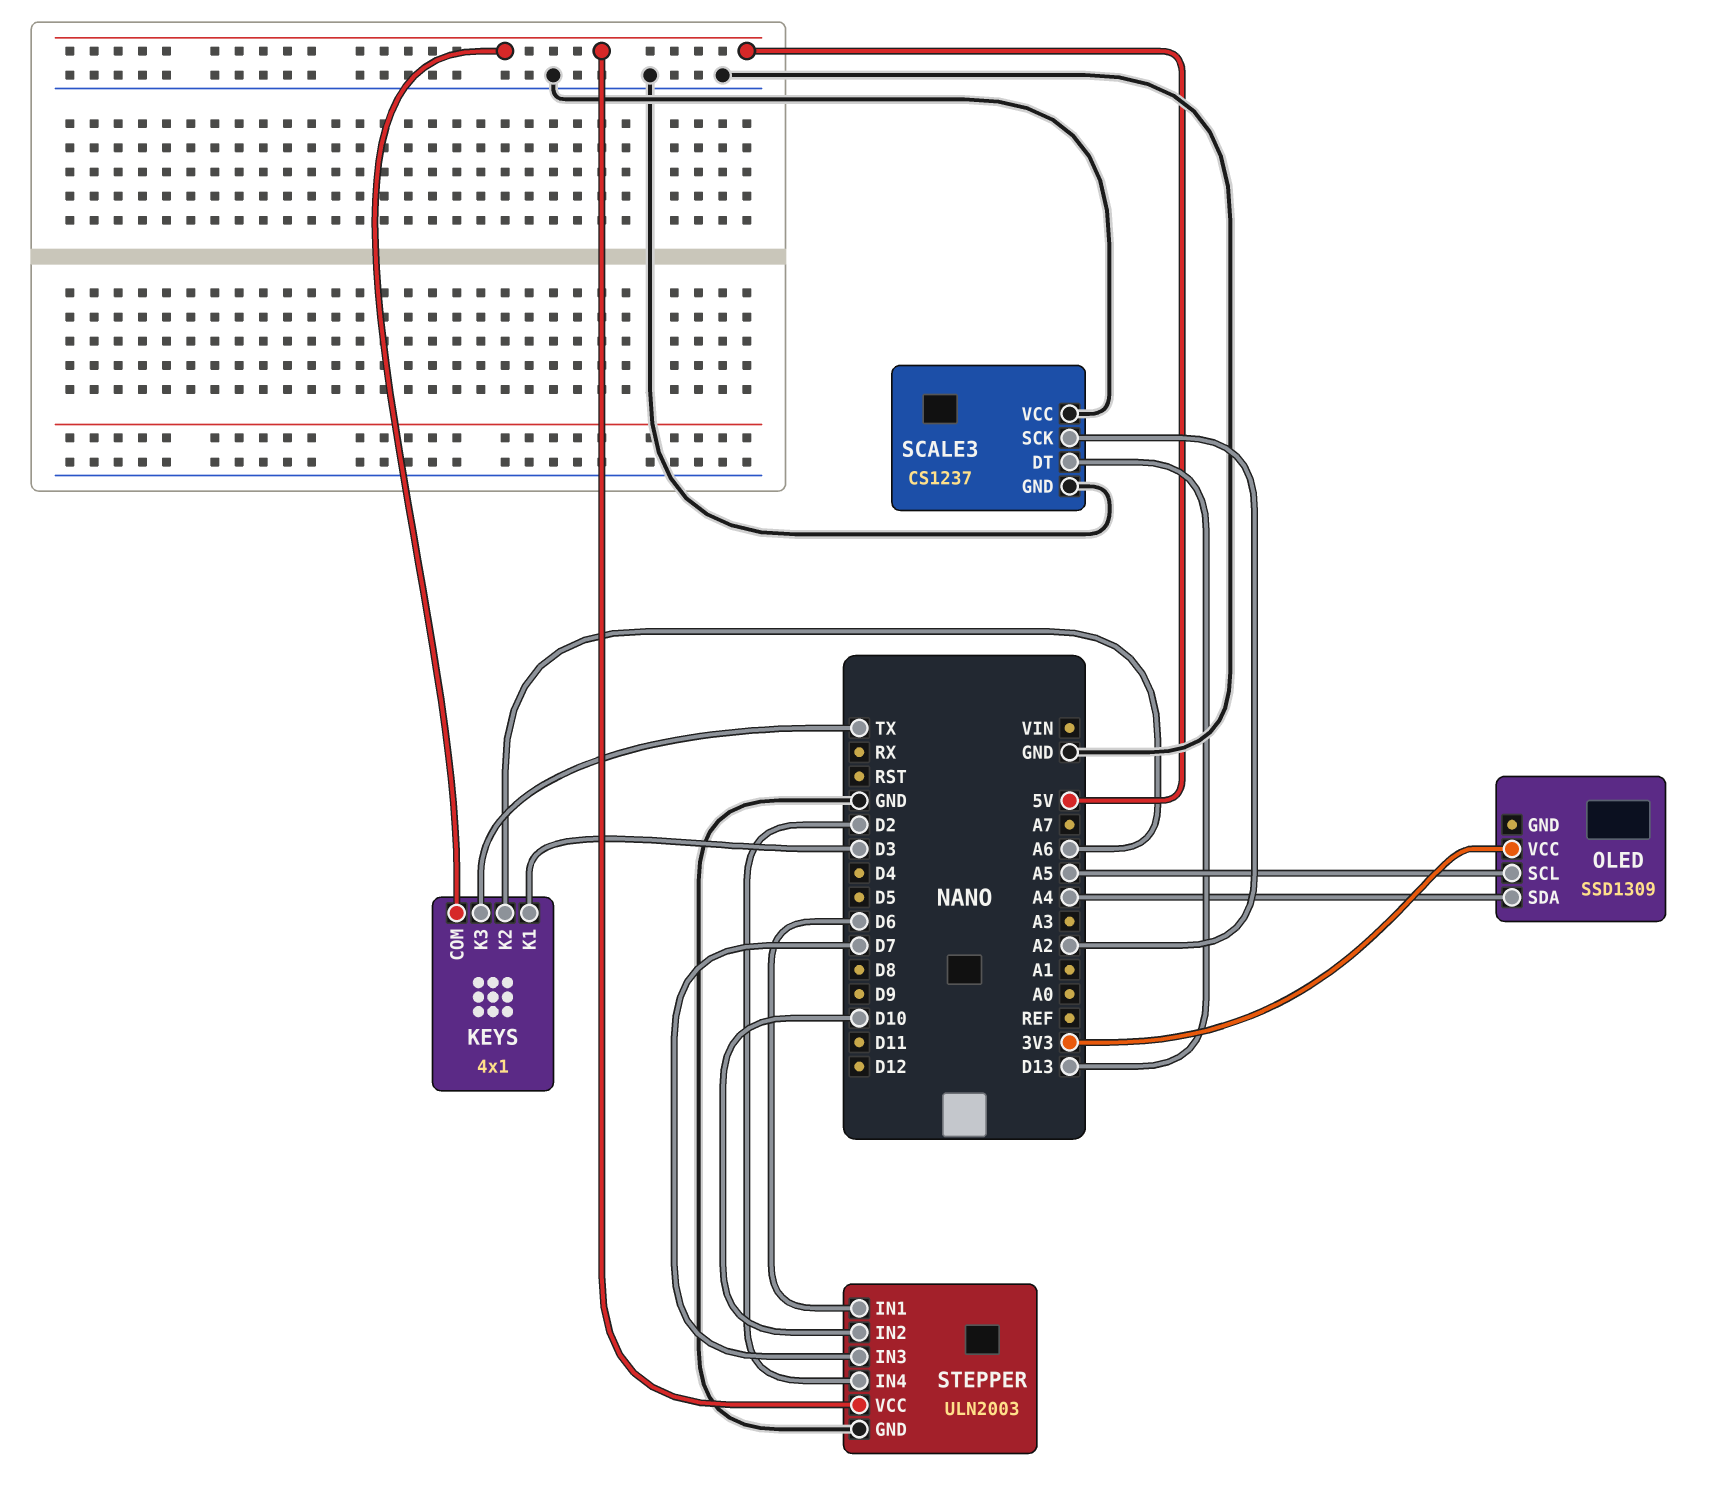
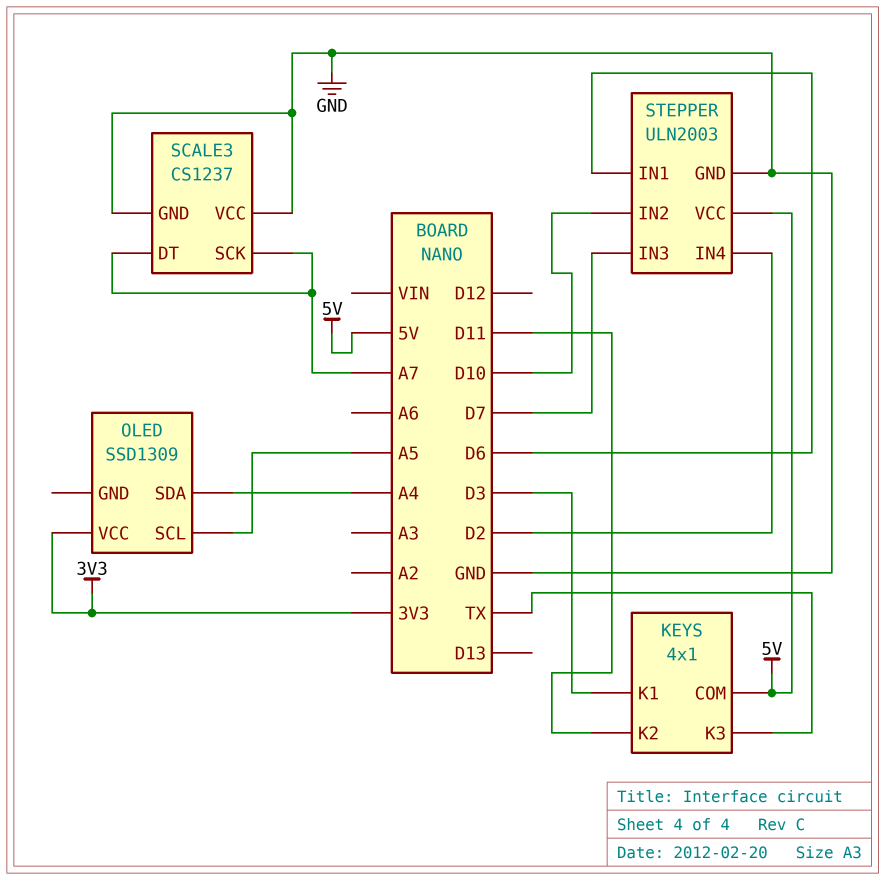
KEYS pin K2: A6 -> D11
SCALE3 pin DT: D13 -> A7
SCALE3 pin SCK: A2 -> A7

